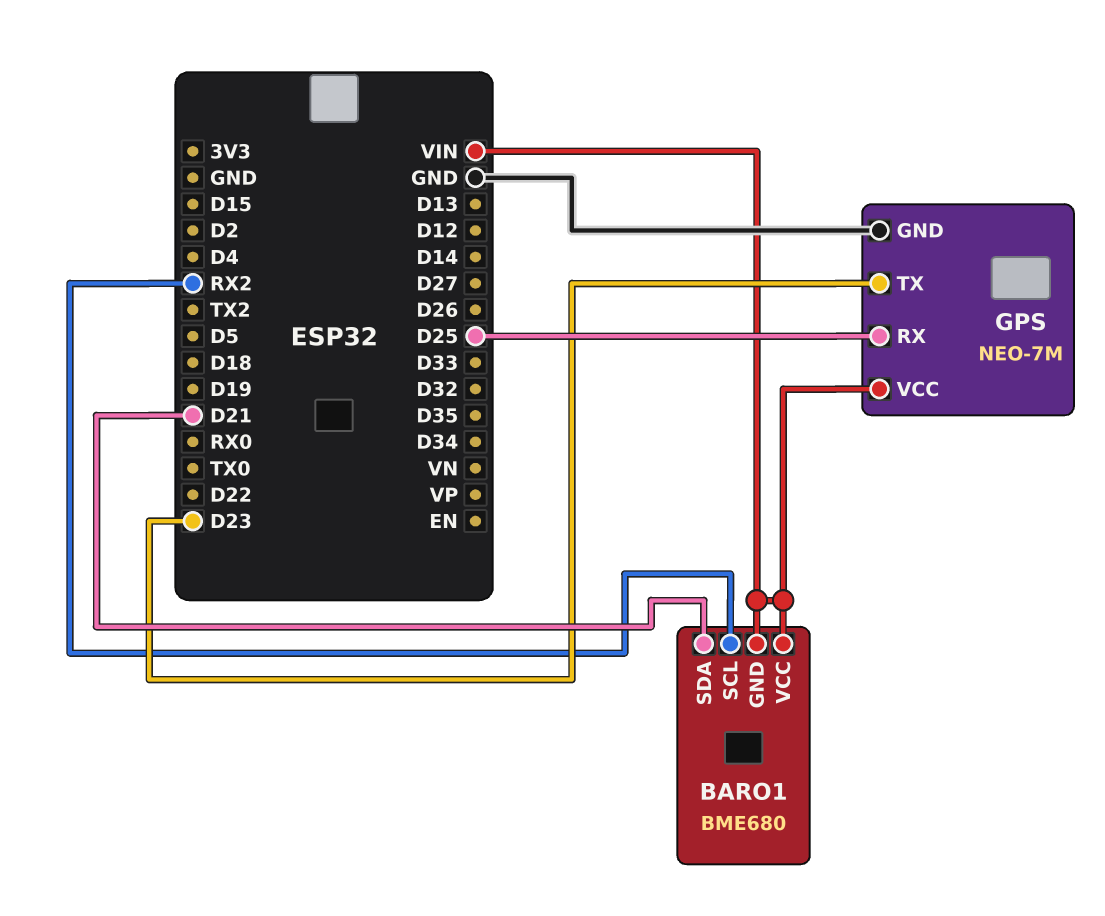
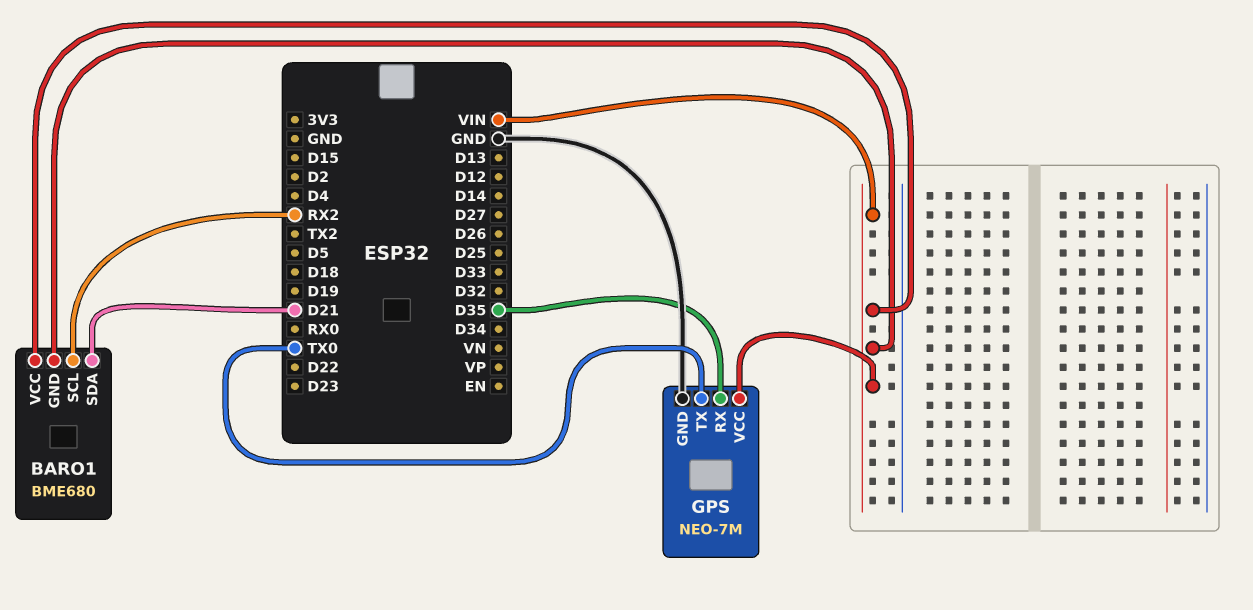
GPS pin RX: D25 -> D35
GPS pin TX: D23 -> TX0

